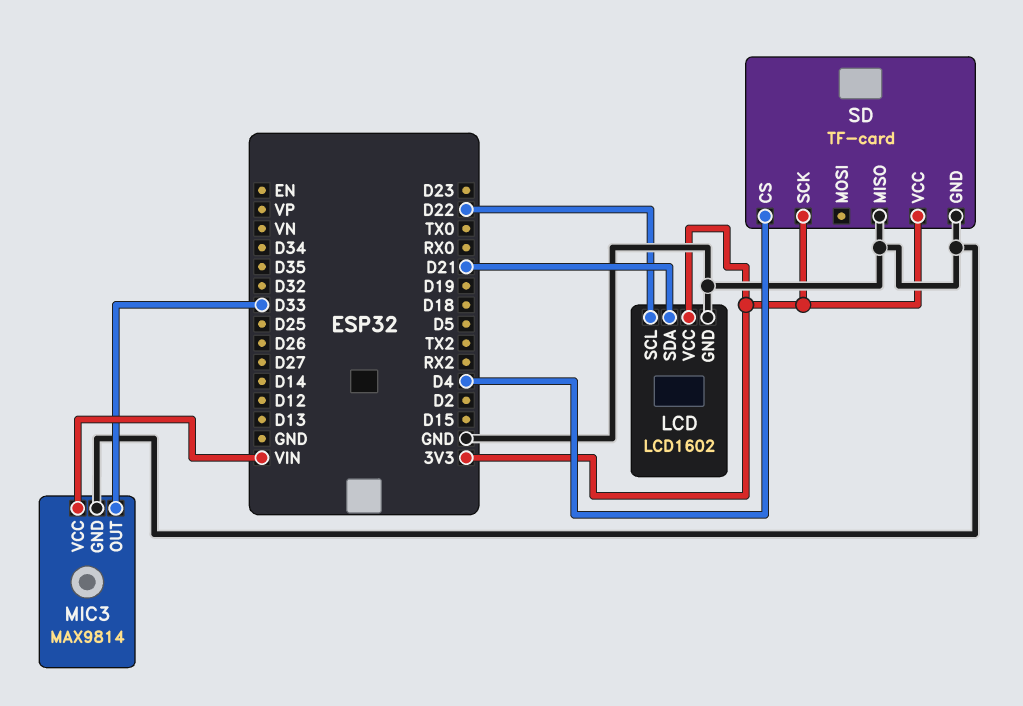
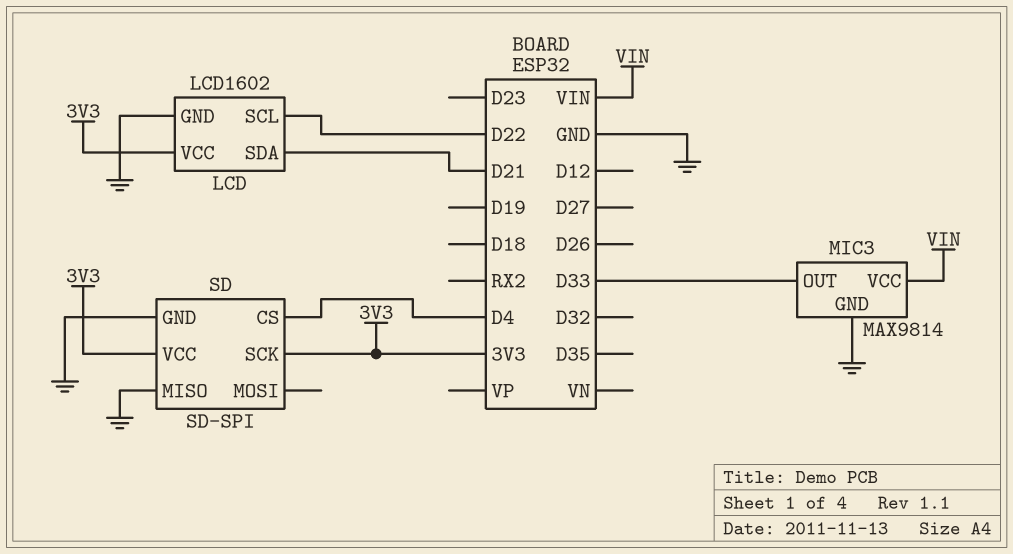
SD: TF-card -> SD-SPI

